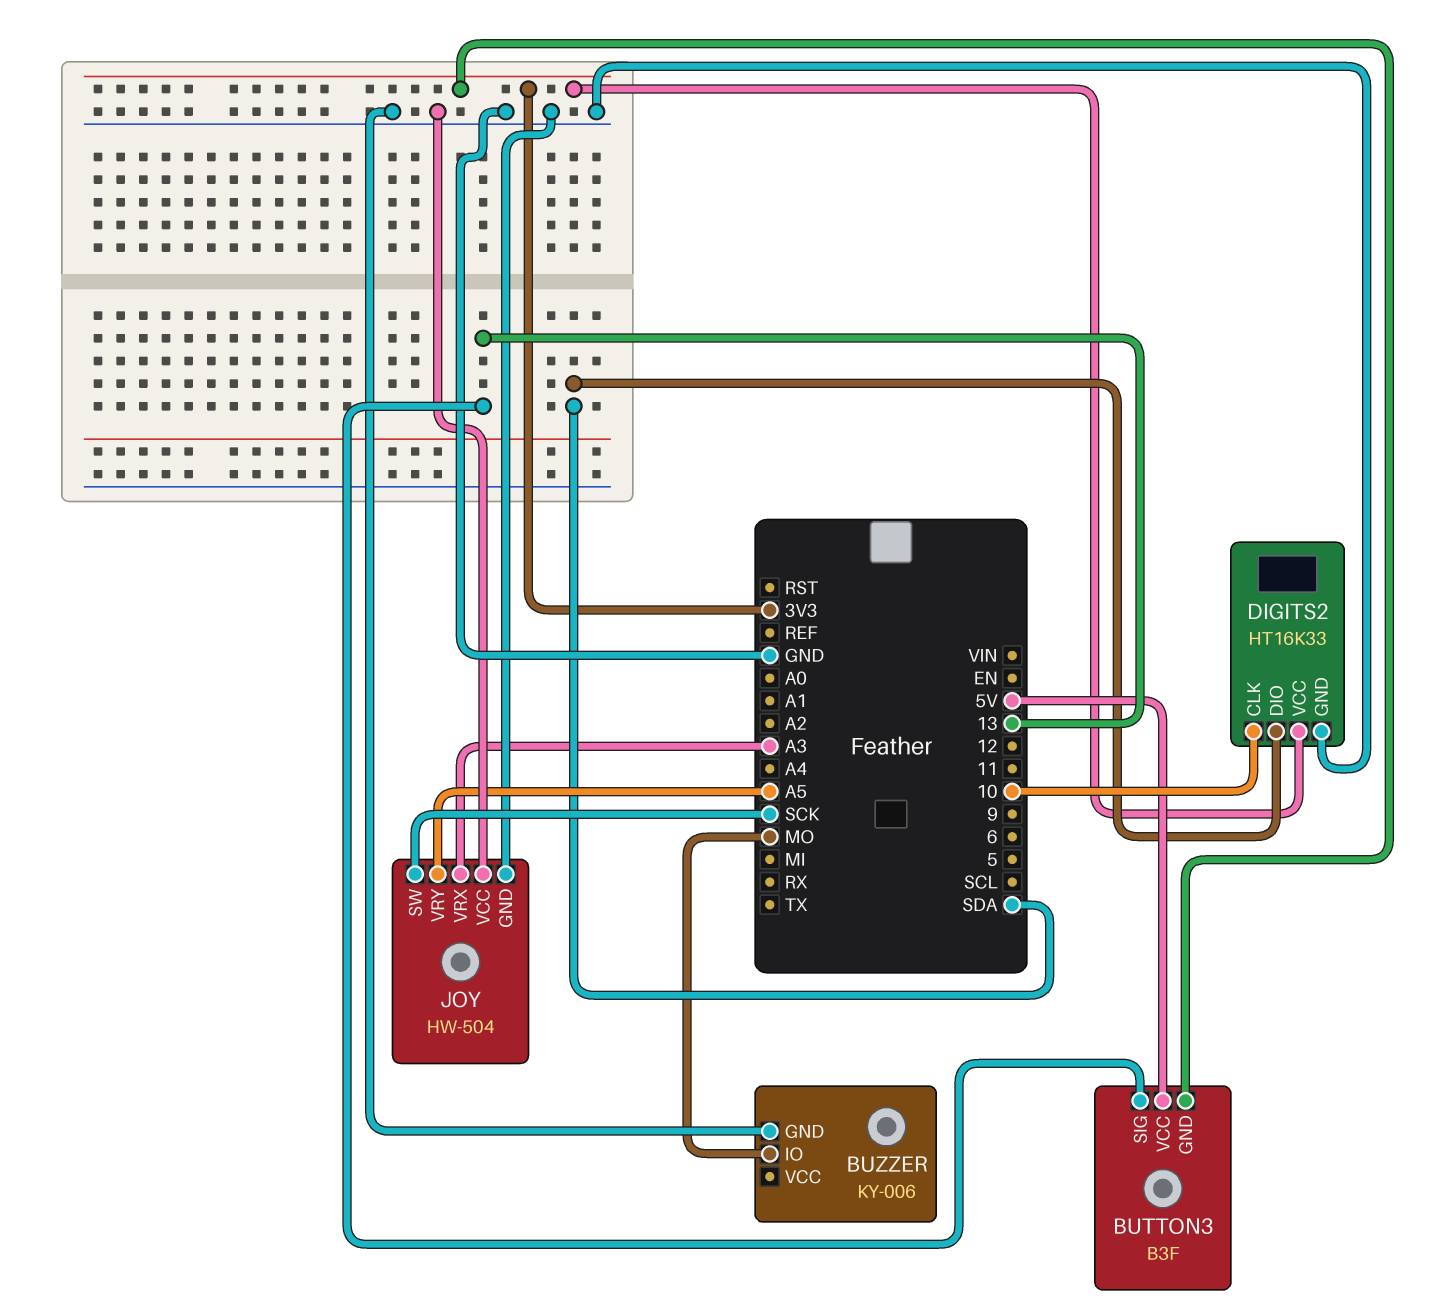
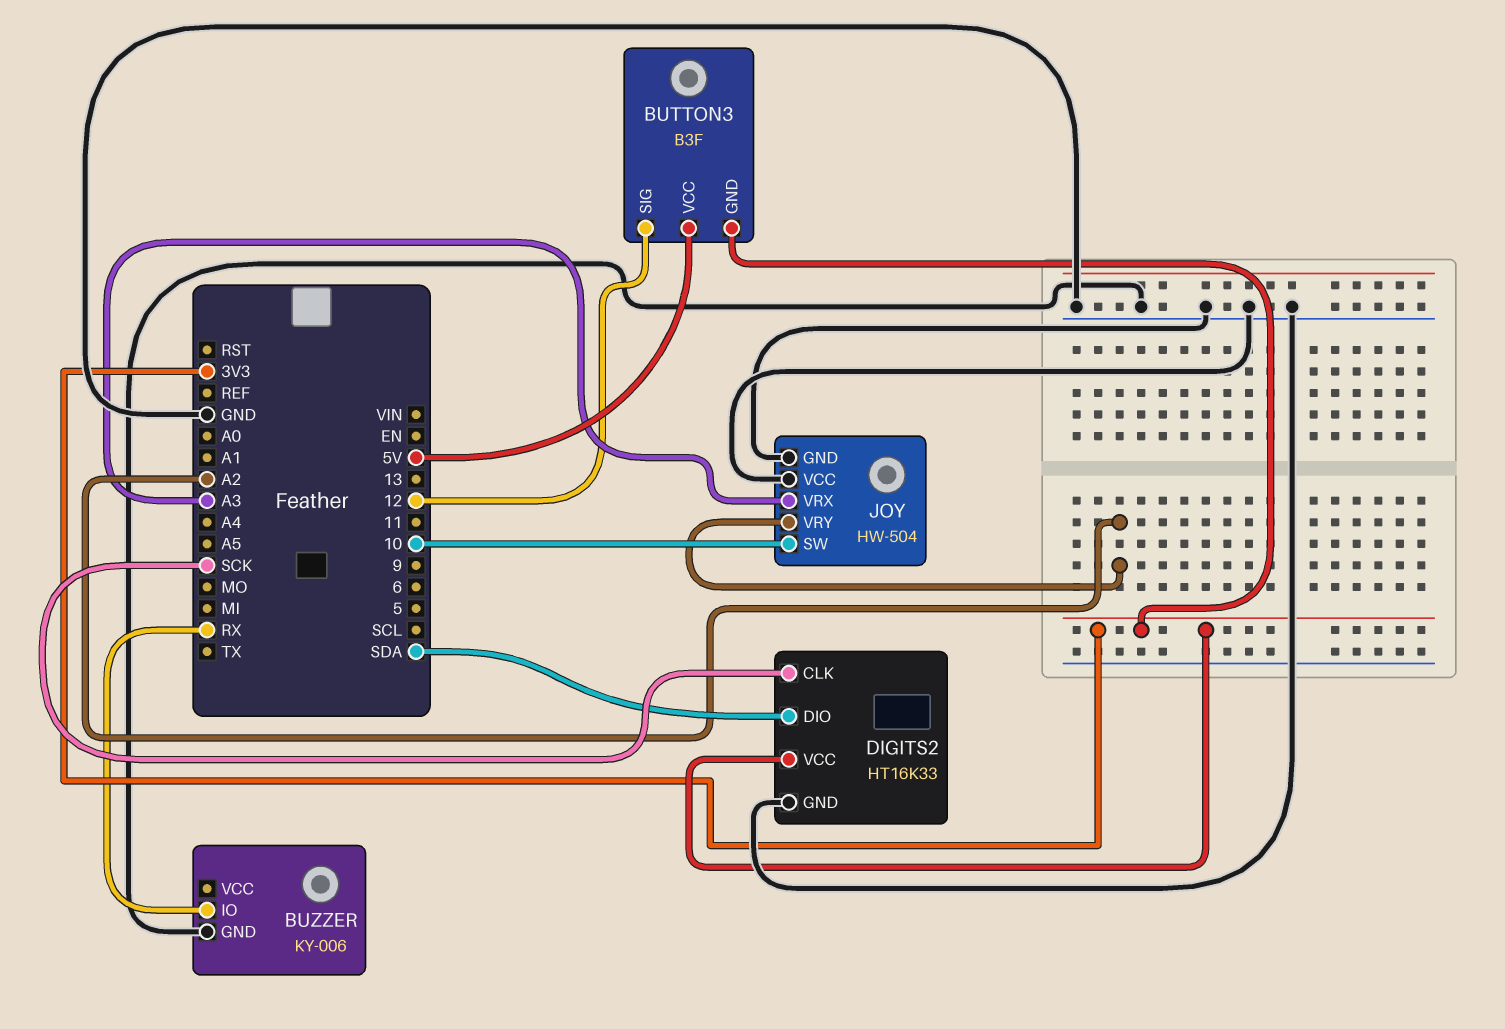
BUTTON3 pin SIG: 13 -> 12
BUZZER pin IO: MO -> RX
DIGITS2 pin CLK: 10 -> SCK
JOY pin SW: SCK -> 10
JOY pin VRY: A5 -> A2

